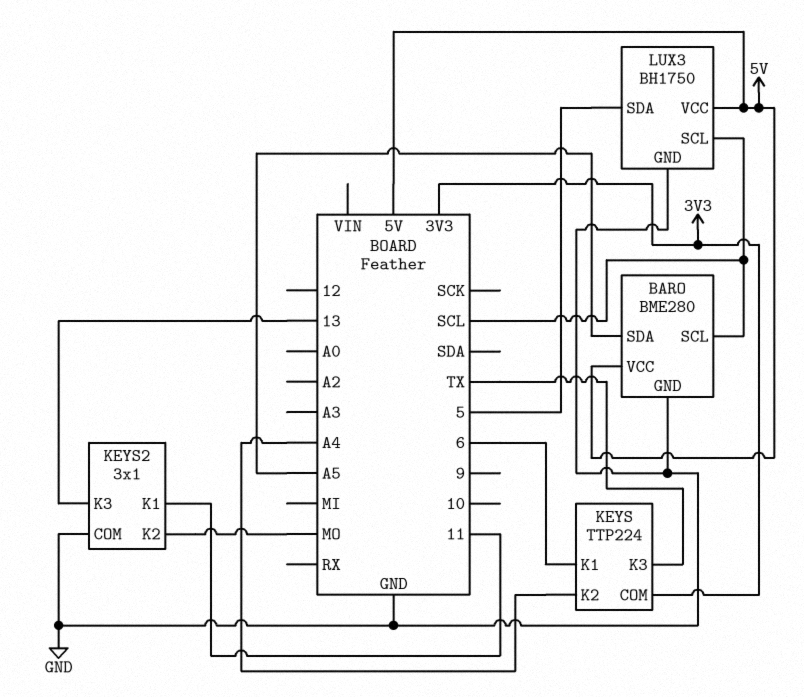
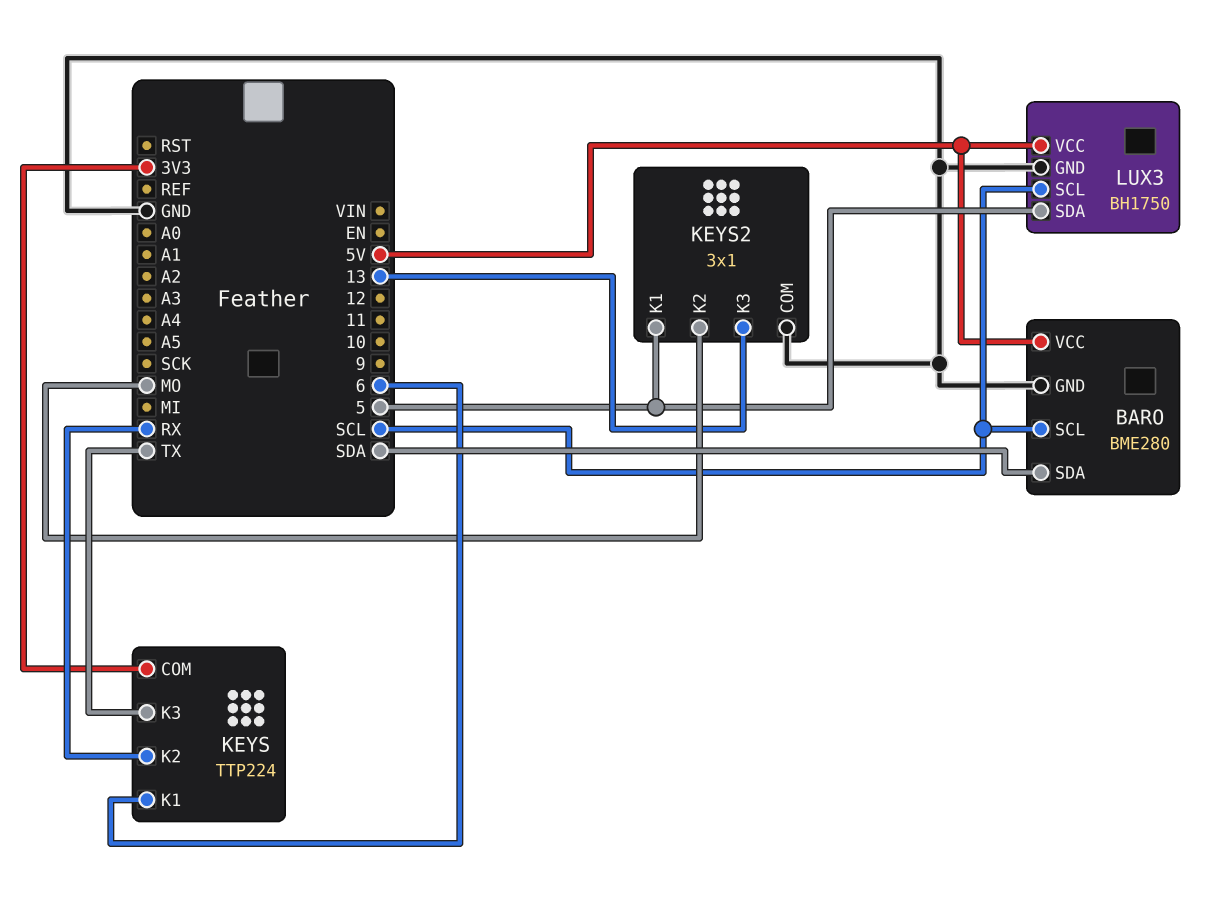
BARO pin SDA: A5 -> SDA
KEYS pin K2: A4 -> RX
KEYS2 pin K1: 11 -> 5

